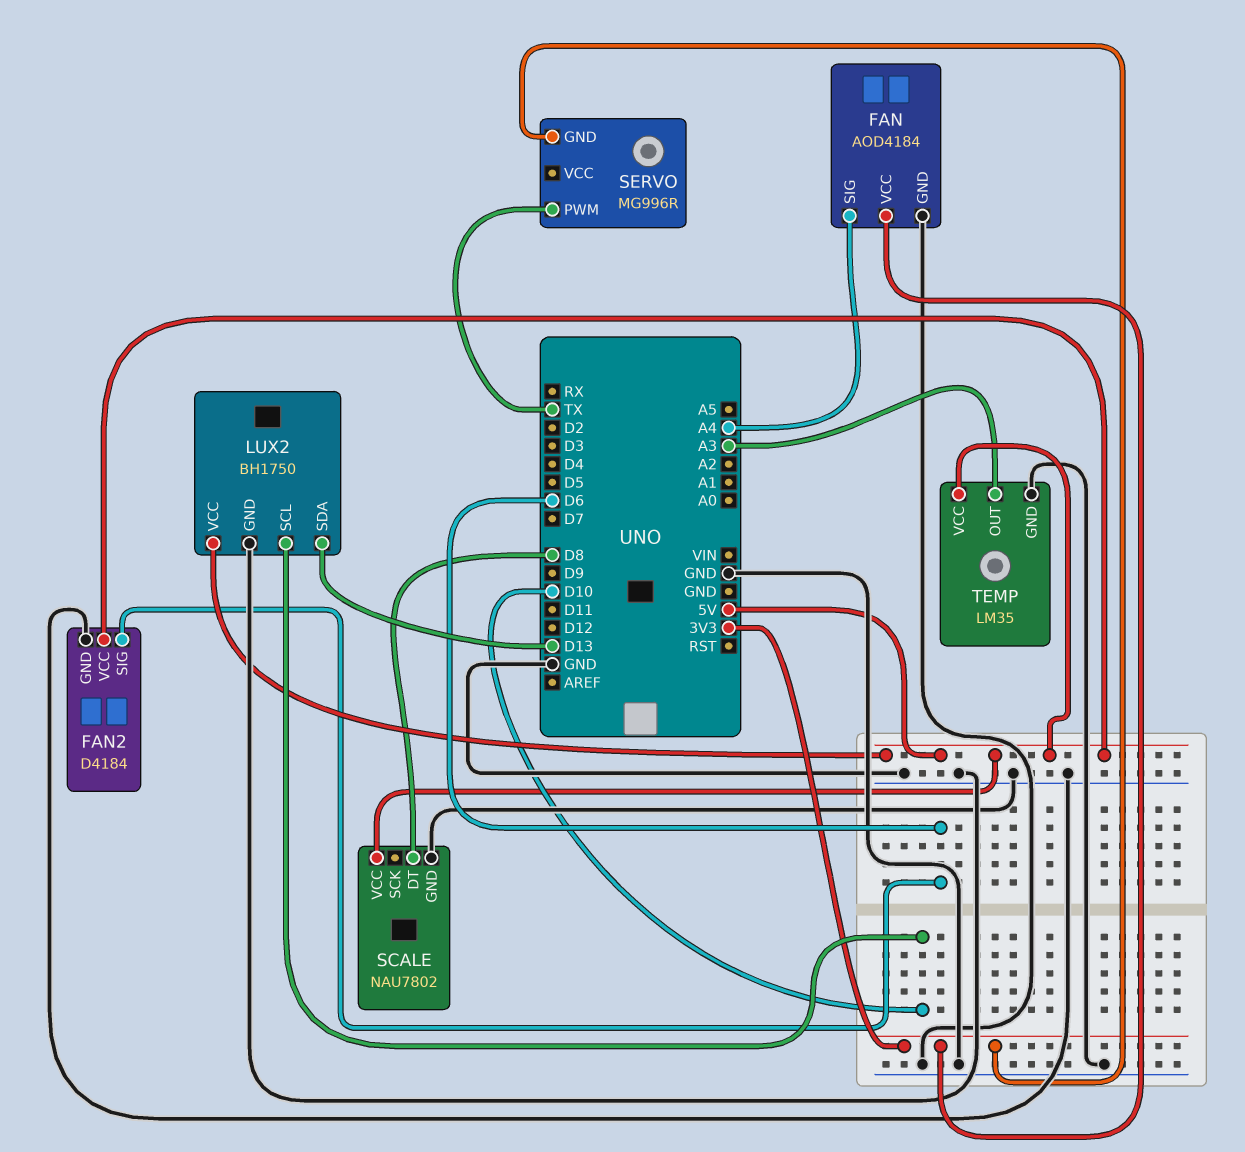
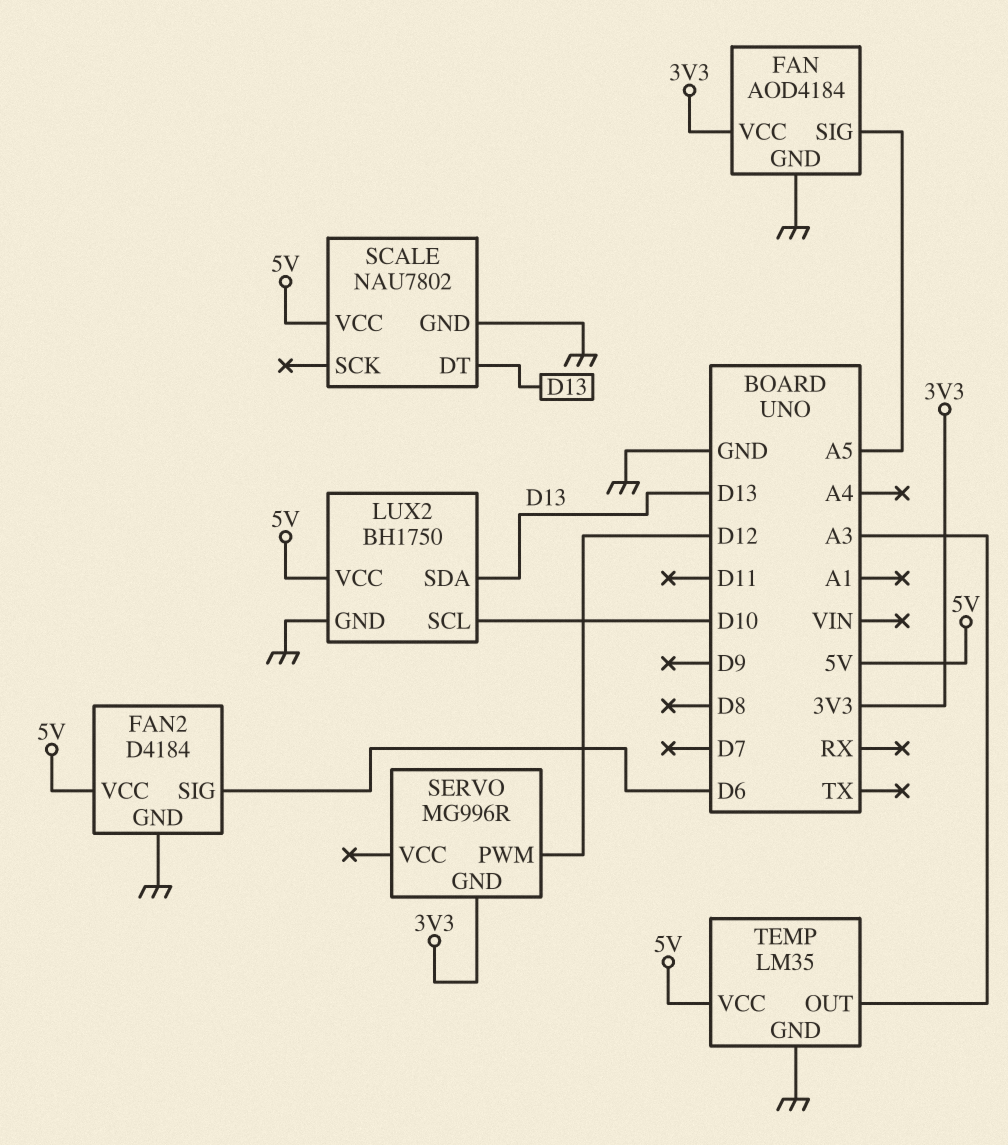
FAN pin SIG: A4 -> A5
SCALE pin DT: D8 -> D13
SERVO pin PWM: TX -> D12

